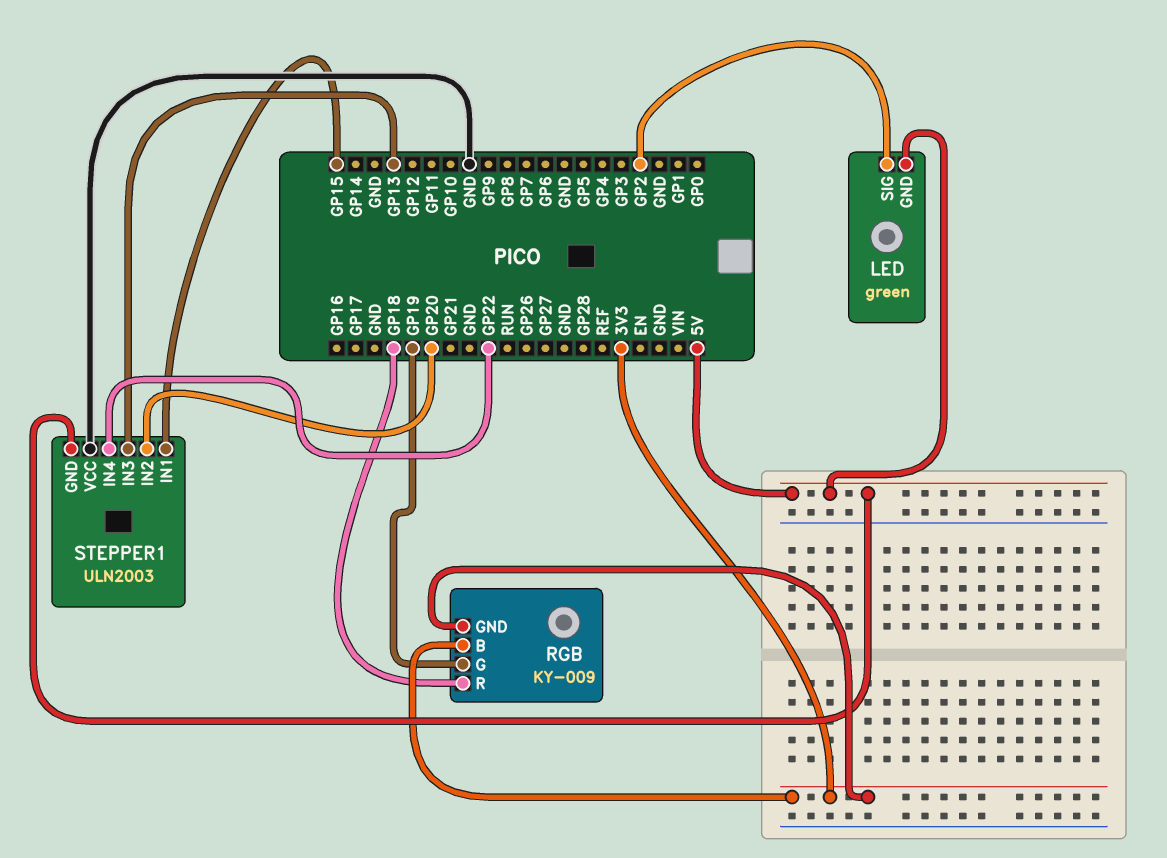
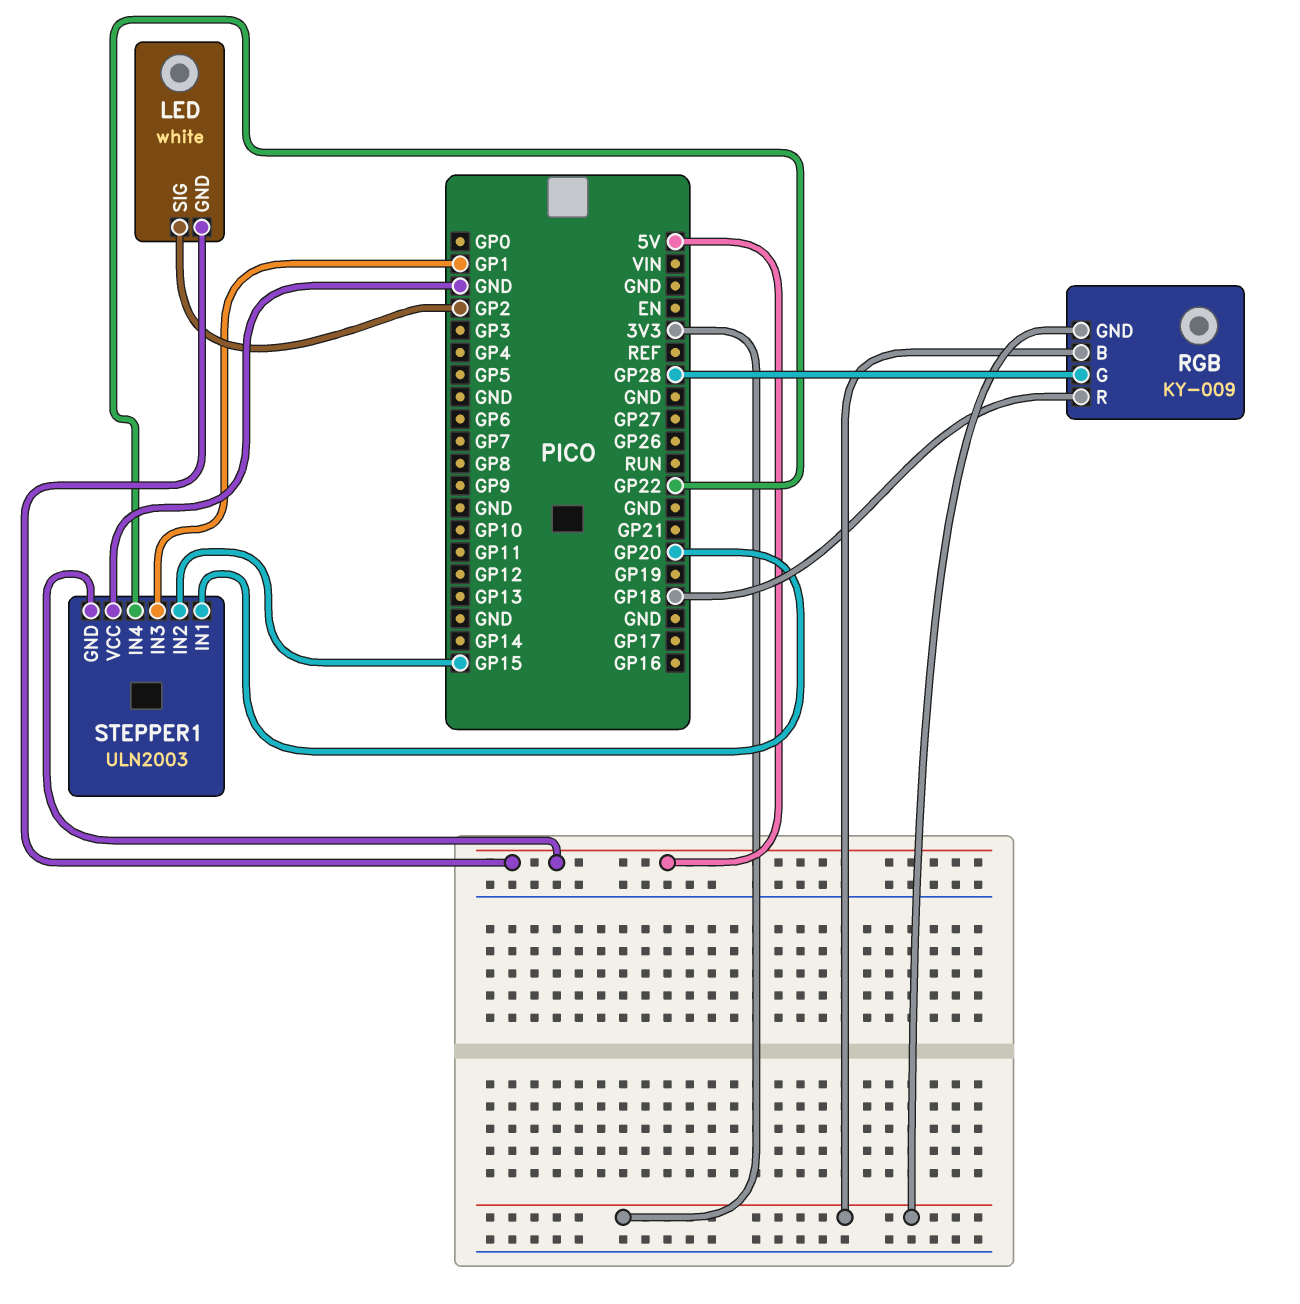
LED: green -> white
RGB pin G: GP19 -> GP28
STEPPER1 pin IN1: GP15 -> GP20
STEPPER1 pin IN2: GP20 -> GP15
STEPPER1 pin IN3: GP13 -> GP1

